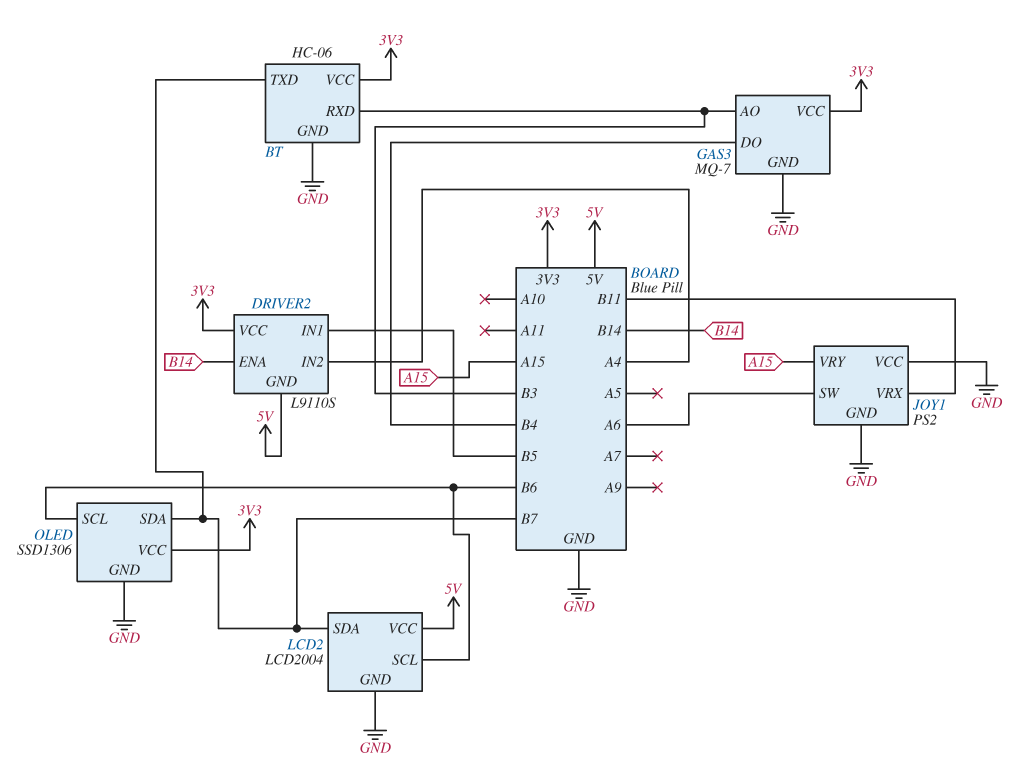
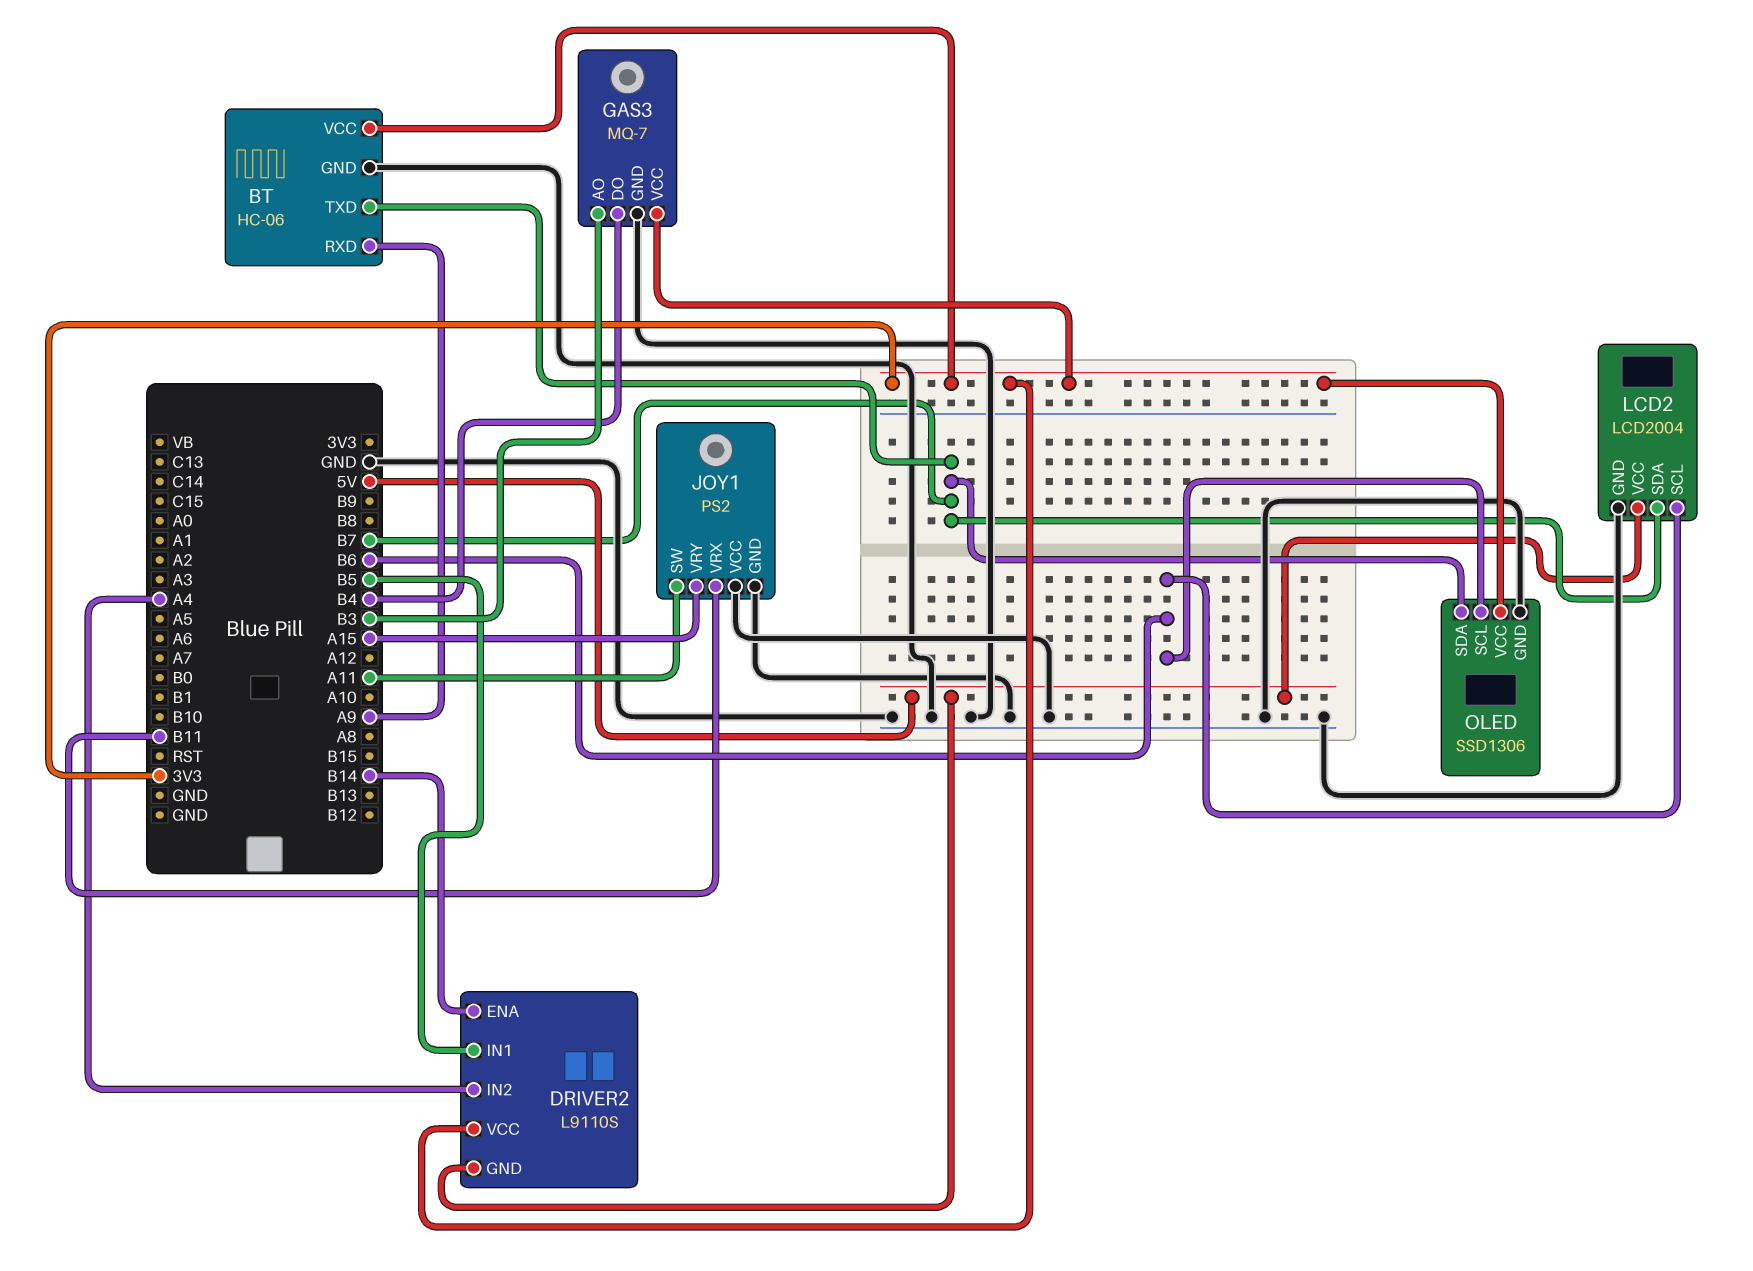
BT pin RXD: B3 -> A9
JOY1 pin SW: A6 -> A11

